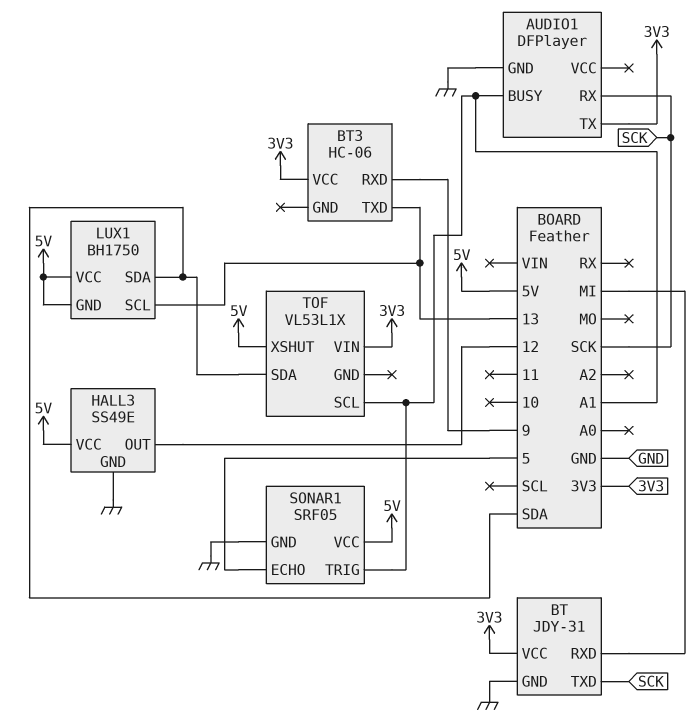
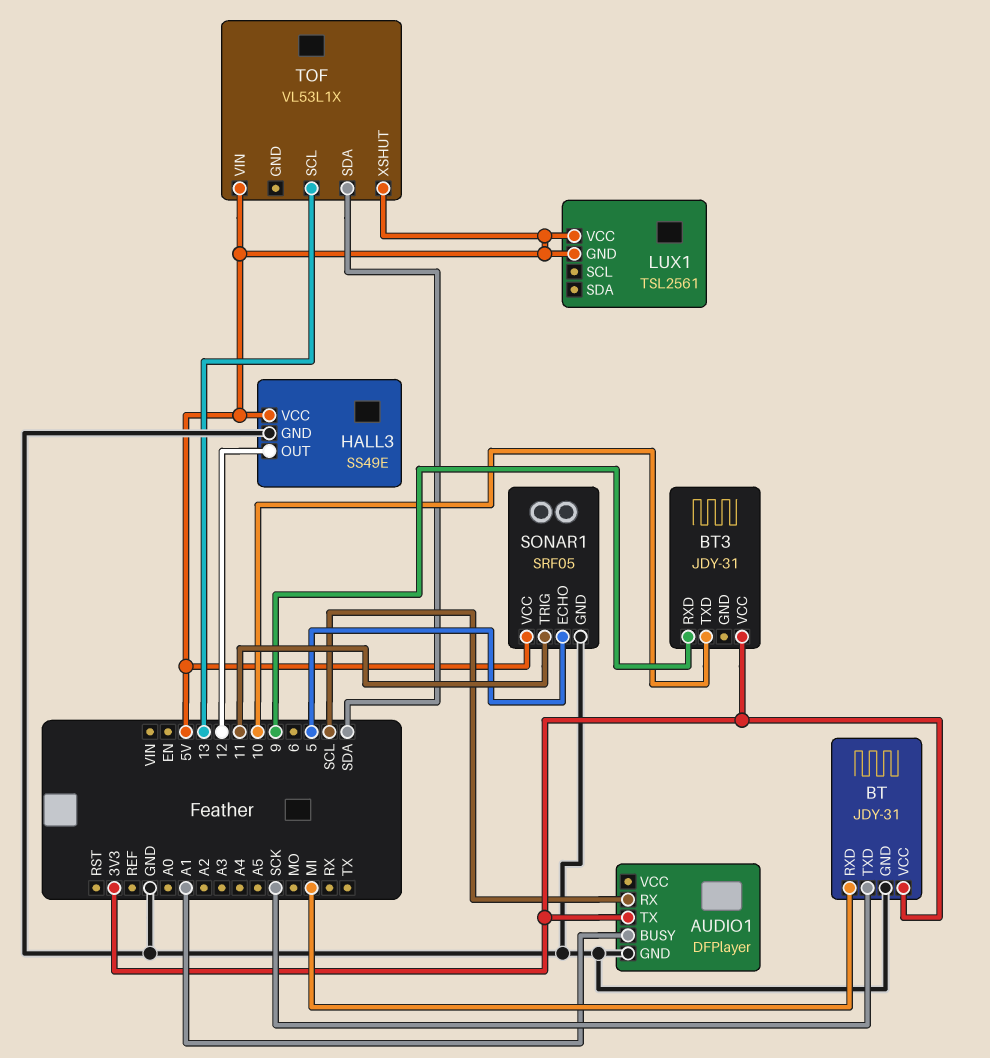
AUDIO1 pin RX: SCK -> SCL
BT3: HC-06 -> JDY-31
BT3 pin TXD: 13 -> 10
LUX1: BH1750 -> TSL2561
LUX1 pin SCL: 13 -> none
LUX1 pin SDA: SDA -> none
SONAR1 pin TRIG: A1 -> 11
TOF pin SCL: A1 -> 13
TOF pin VIN: 3V3 -> 5V

